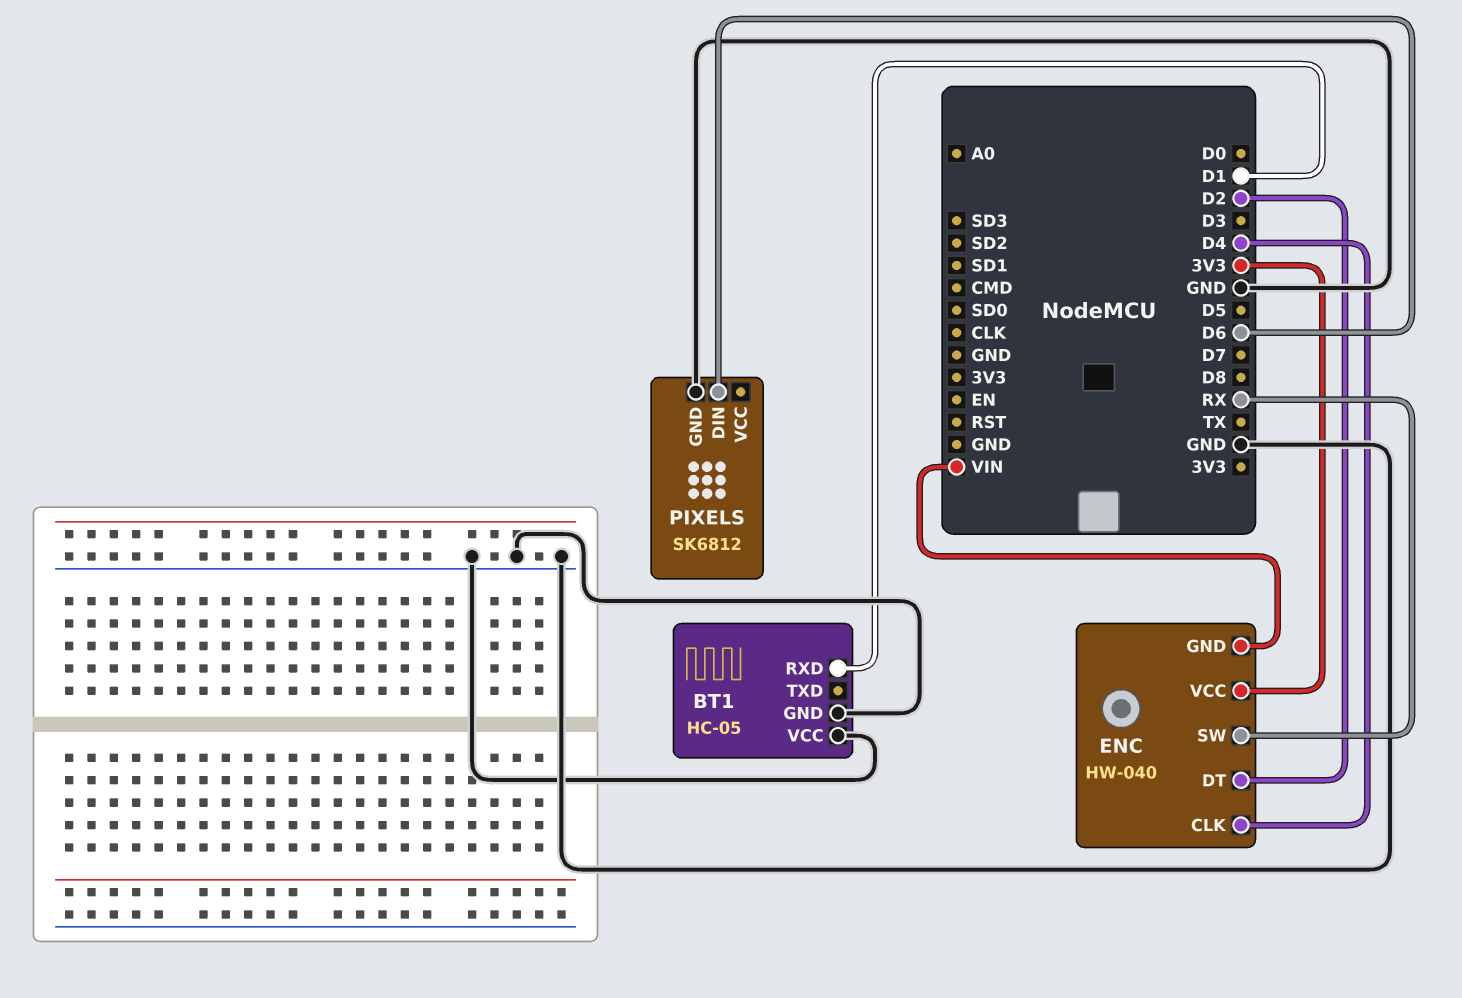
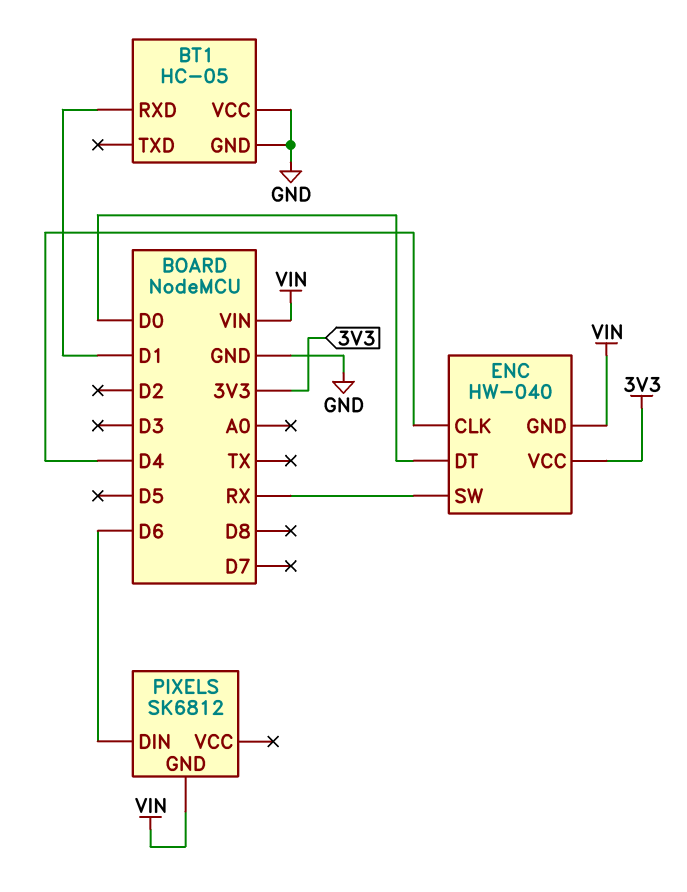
ENC pin DT: D2 -> D0
PIXELS pin GND: GND -> VIN

